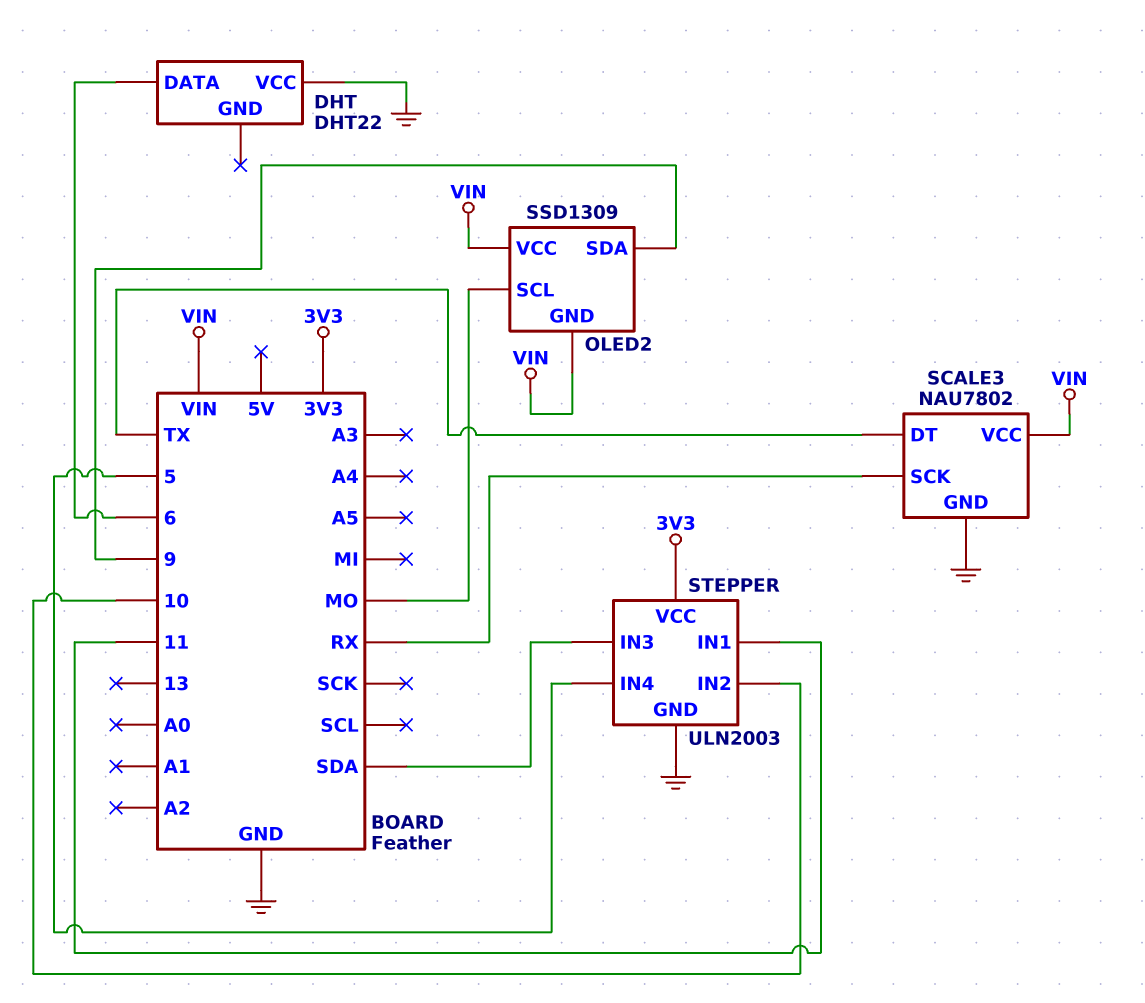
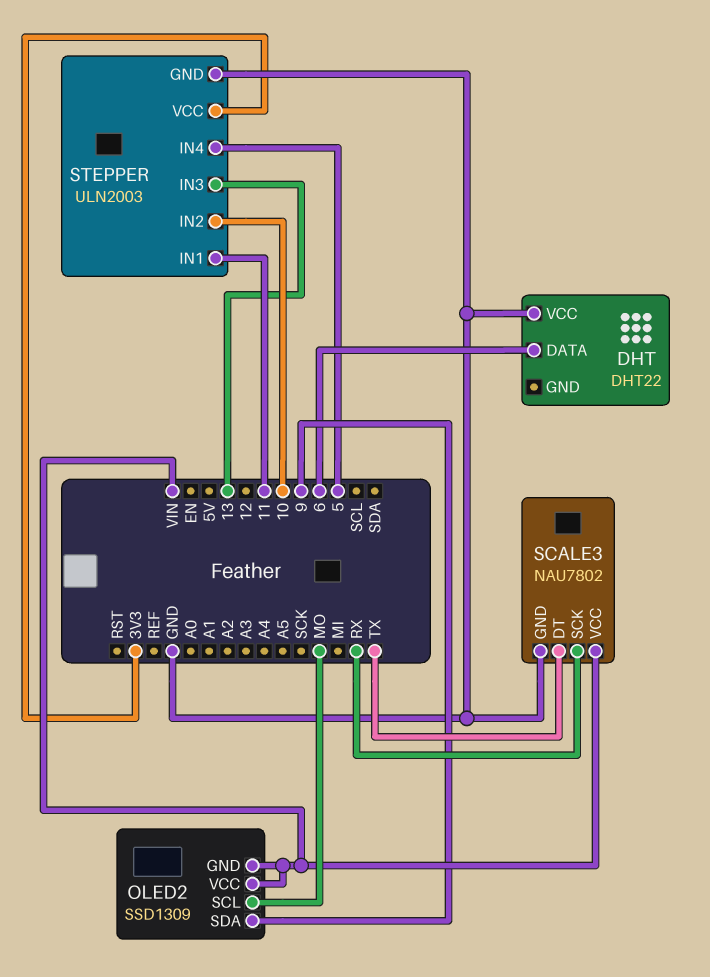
STEPPER pin IN3: SDA -> 13

